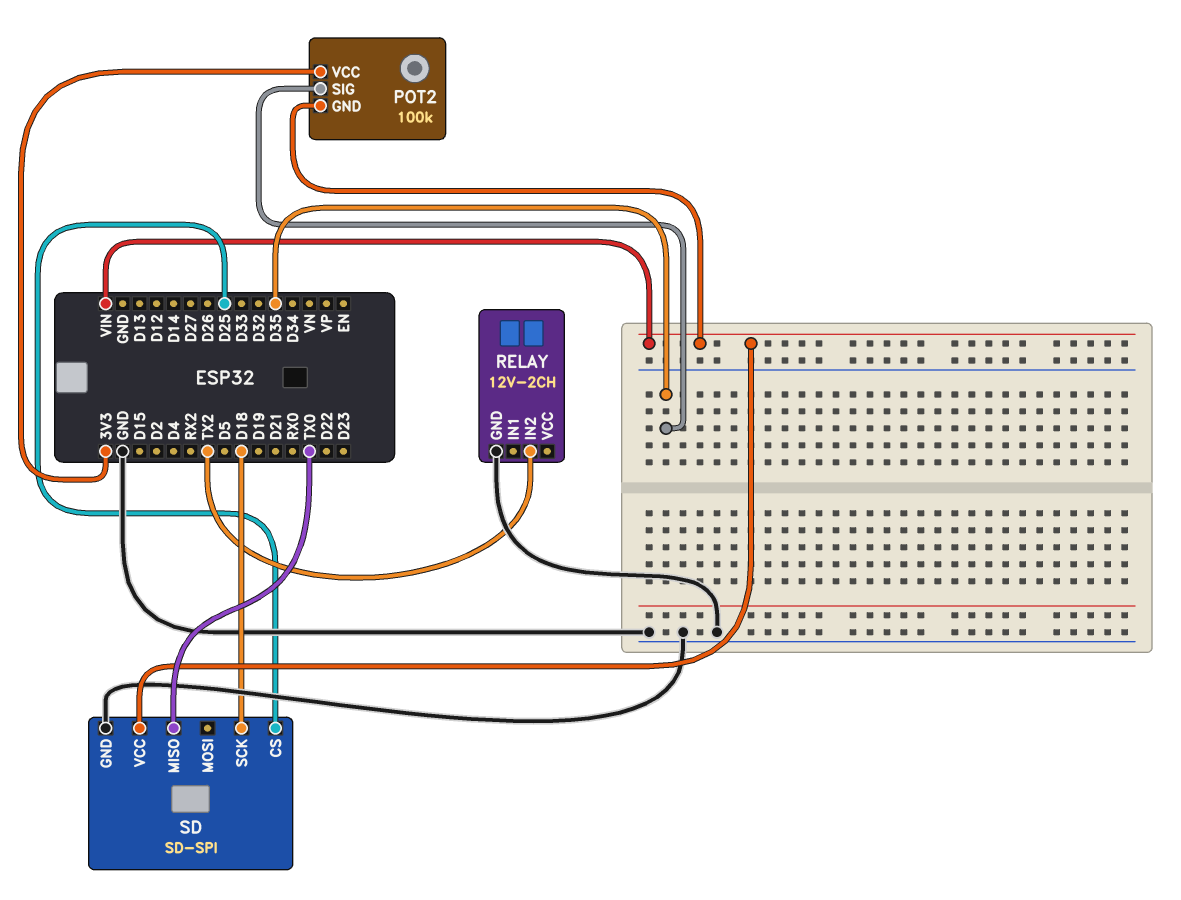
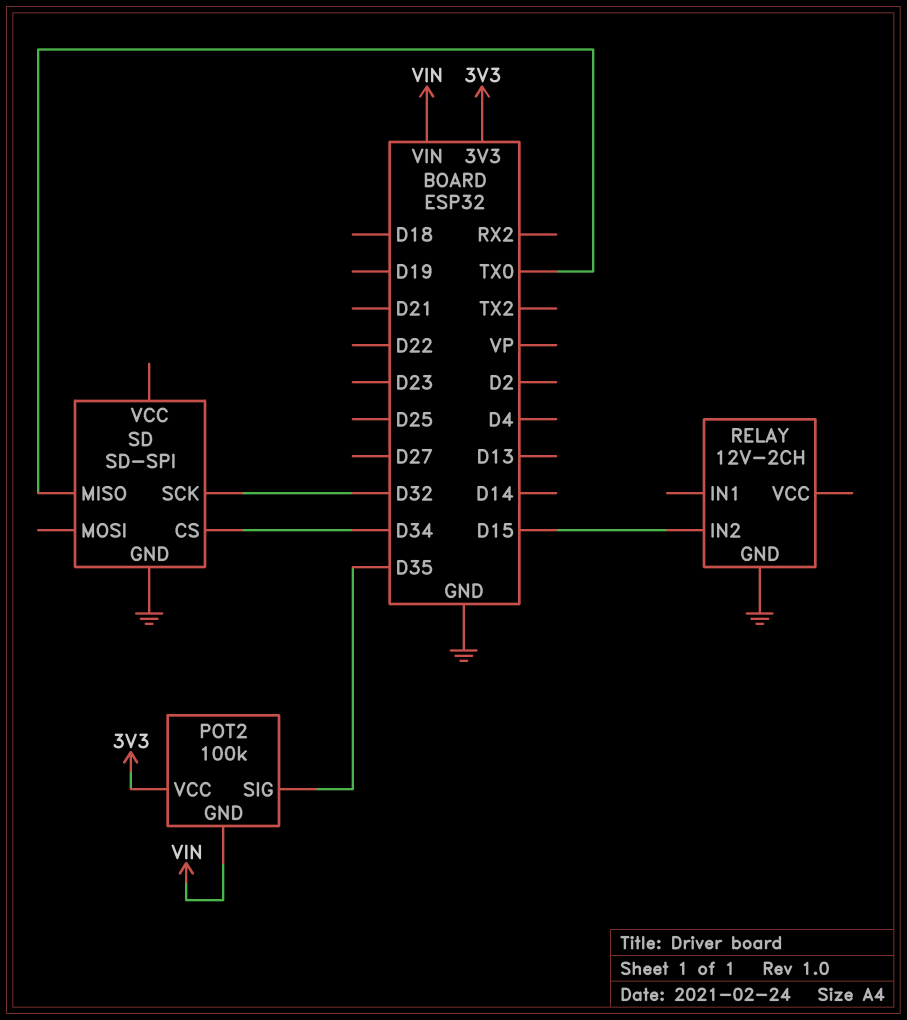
RELAY pin IN2: TX2 -> D15
SD pin CS: D25 -> D34
SD pin SCK: D18 -> D32
SD pin VCC: VIN -> none

